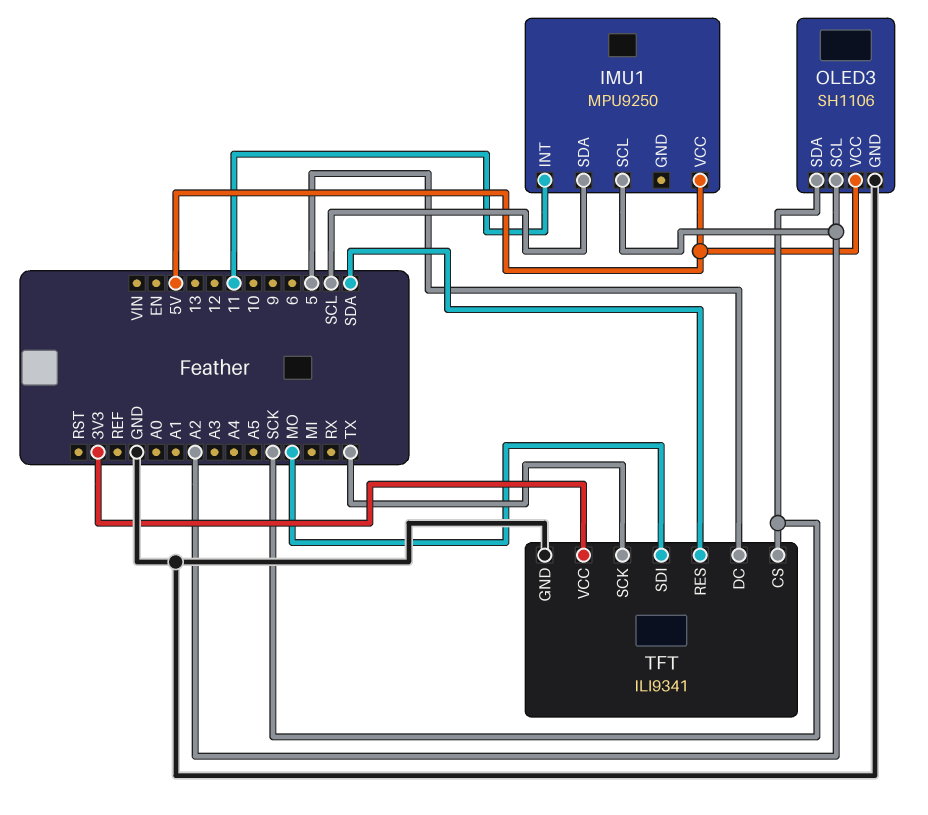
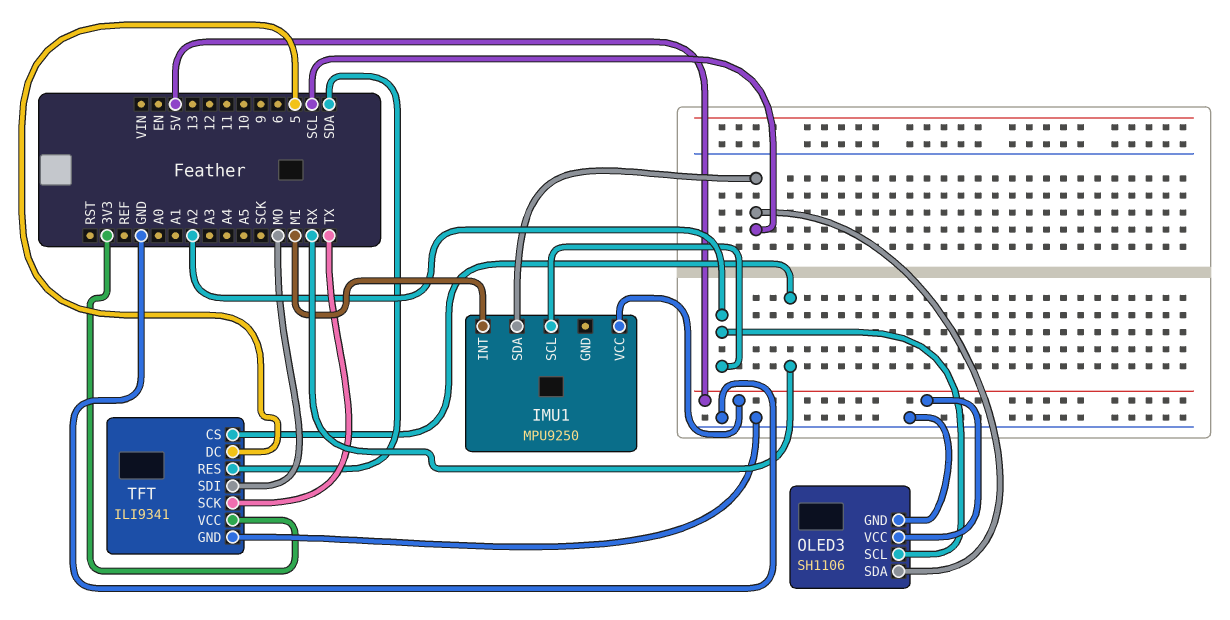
IMU1 pin INT: 11 -> MI
OLED3 pin SDA: SCK -> SCL
TFT pin CS: SCK -> RX

